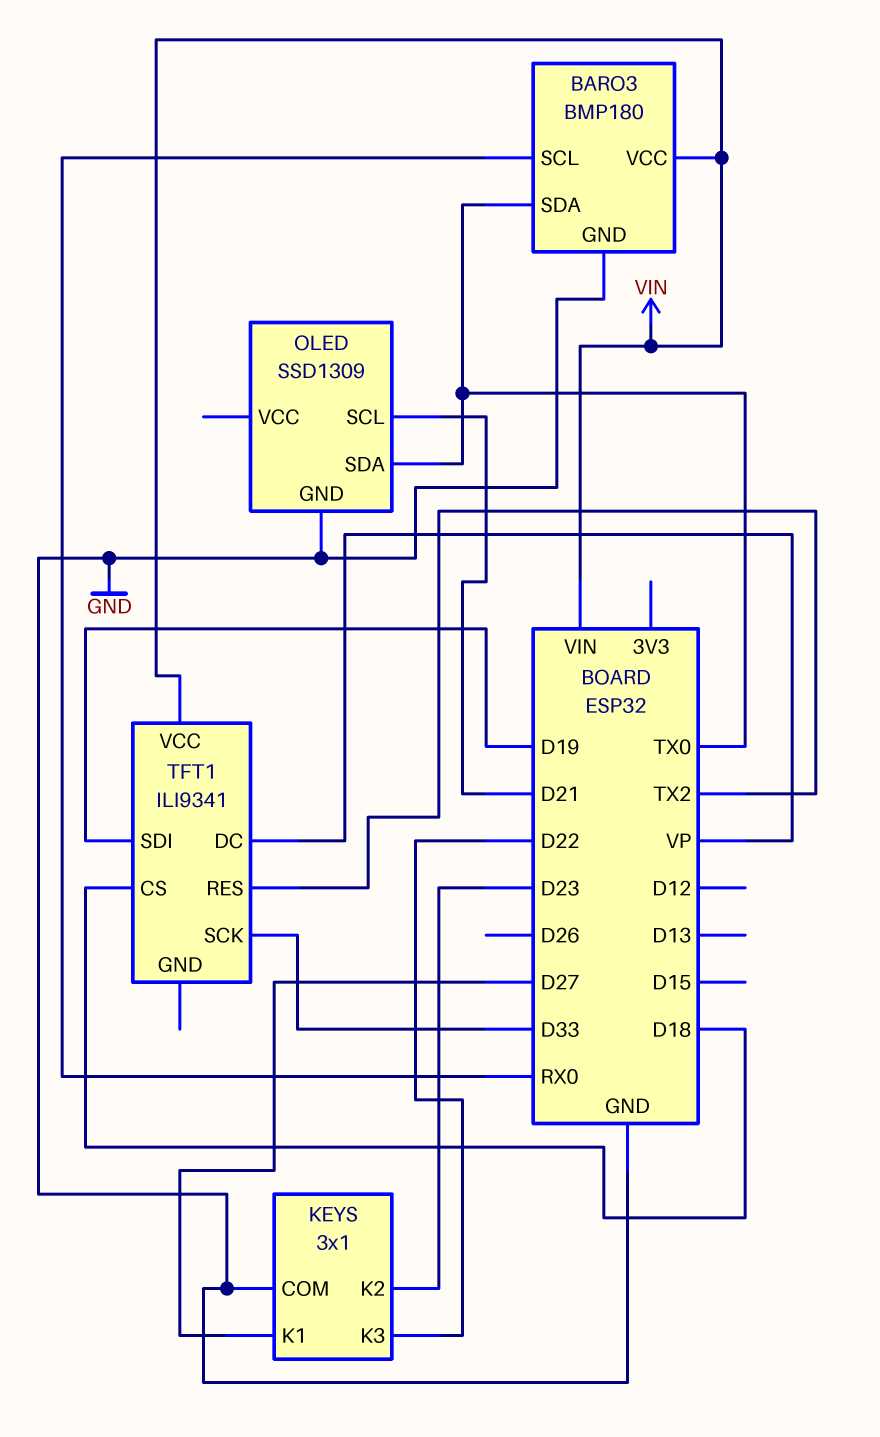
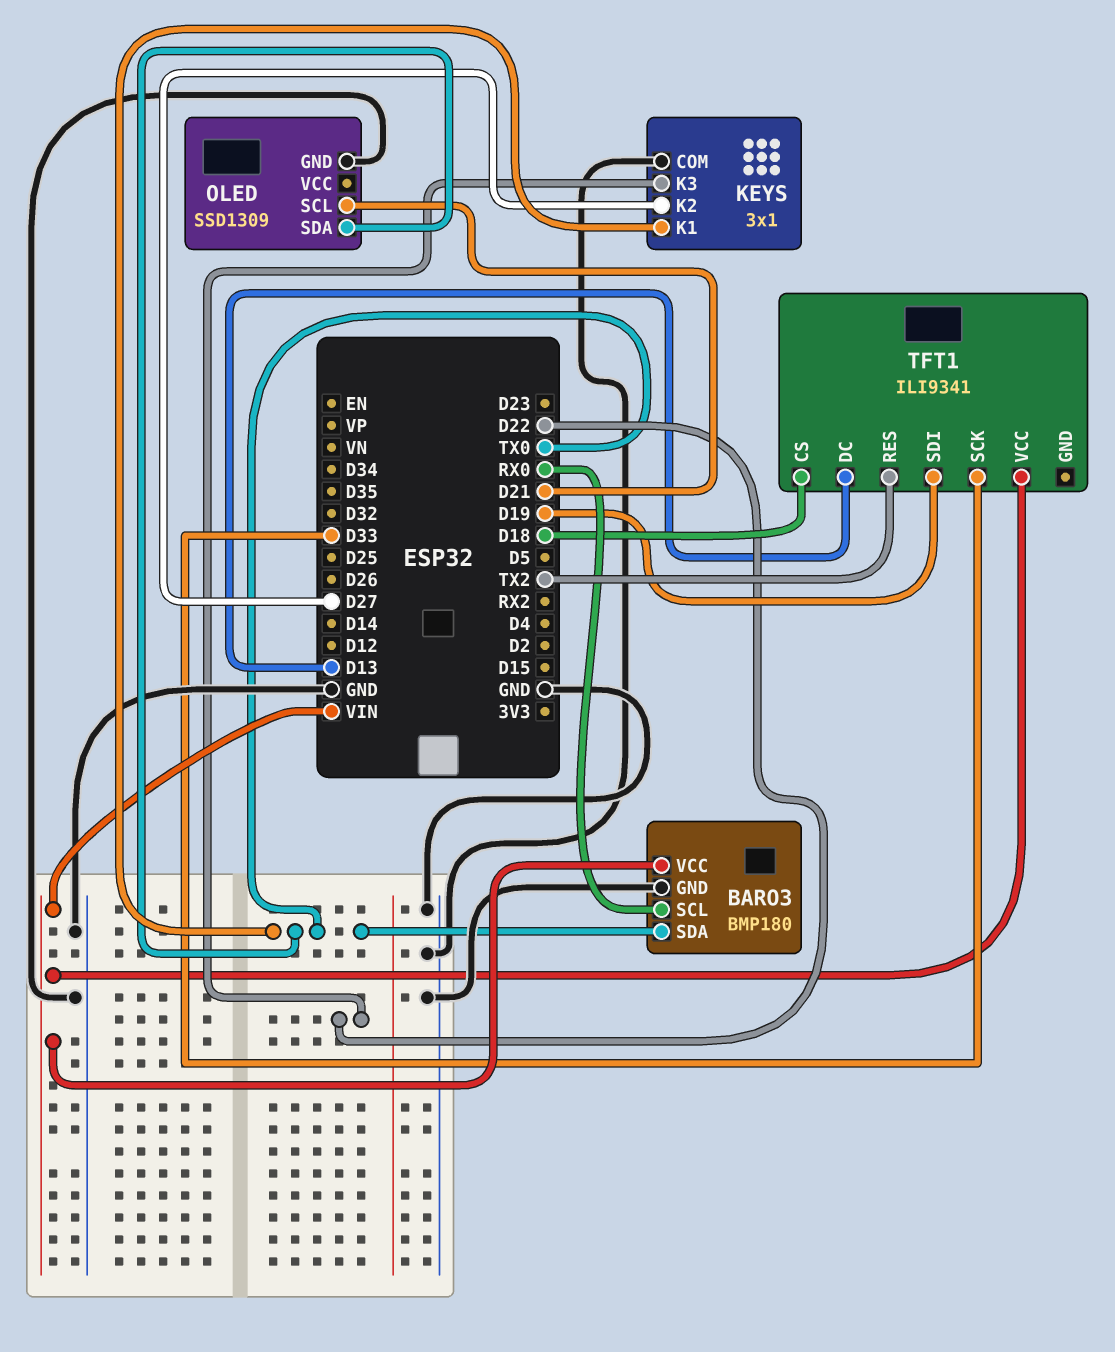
KEYS pin K1: D27 -> TX0
KEYS pin K2: D23 -> D27
TFT1 pin DC: VP -> D13

